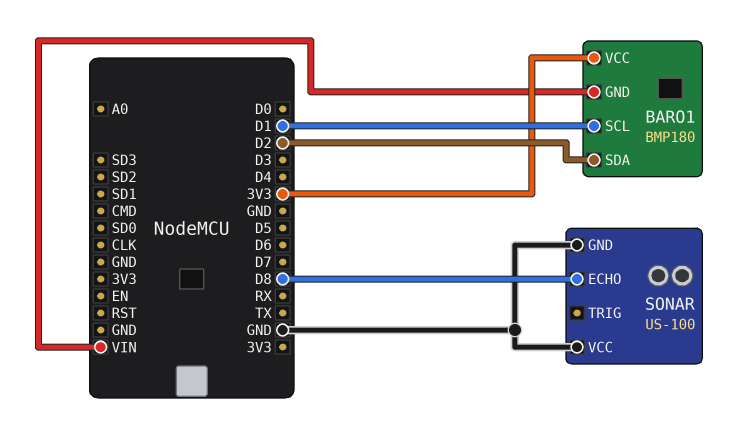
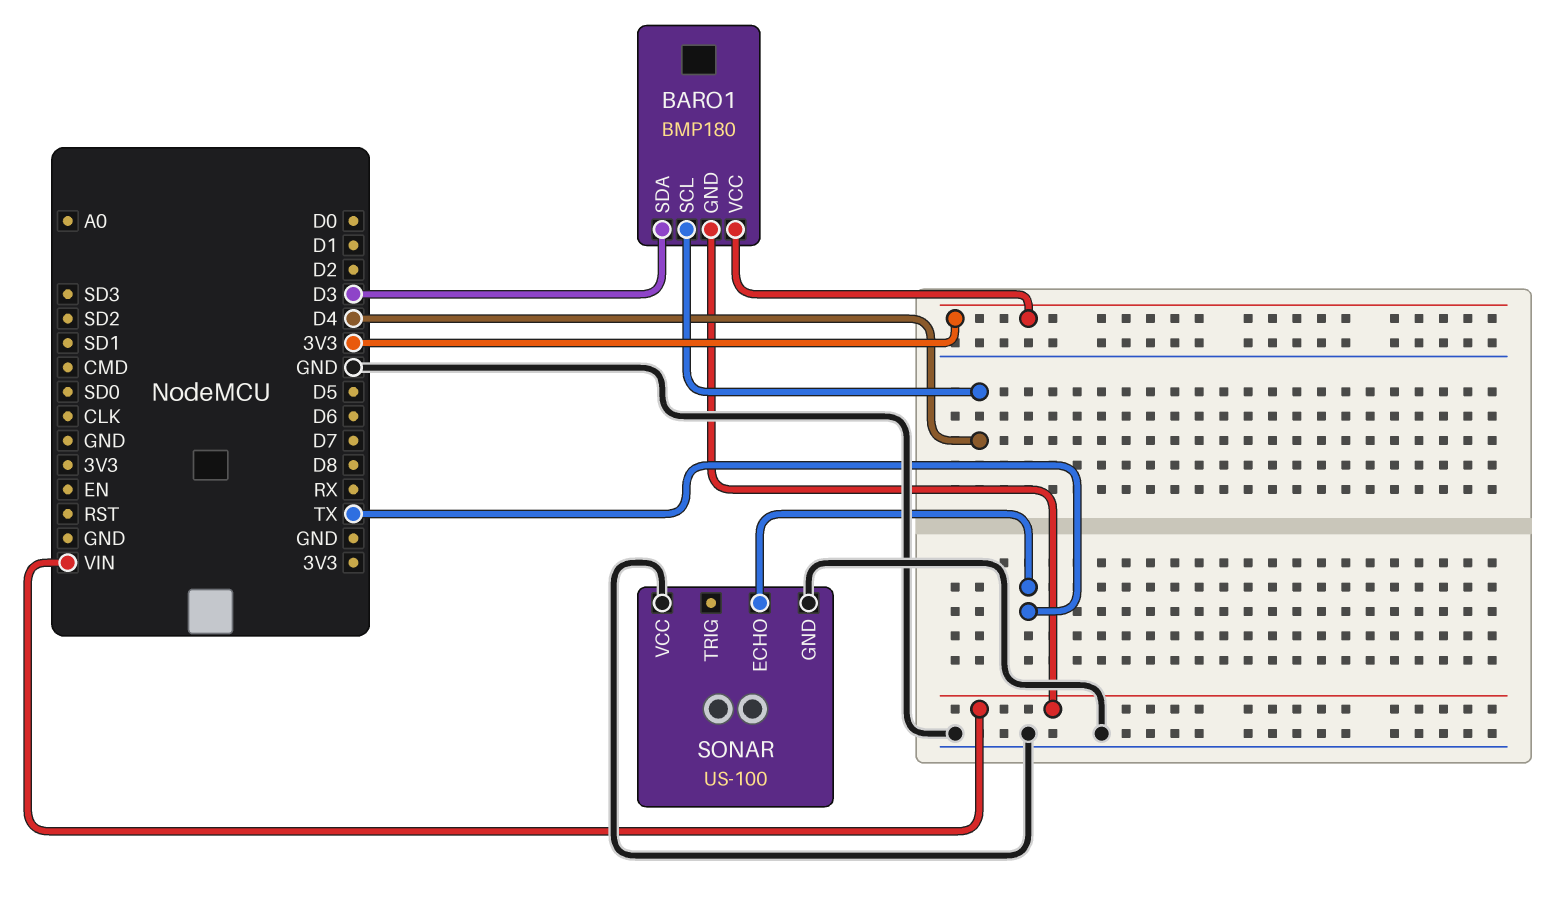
BARO1 pin SCL: D1 -> D4
BARO1 pin SDA: D2 -> D3
SONAR pin ECHO: D8 -> TX

